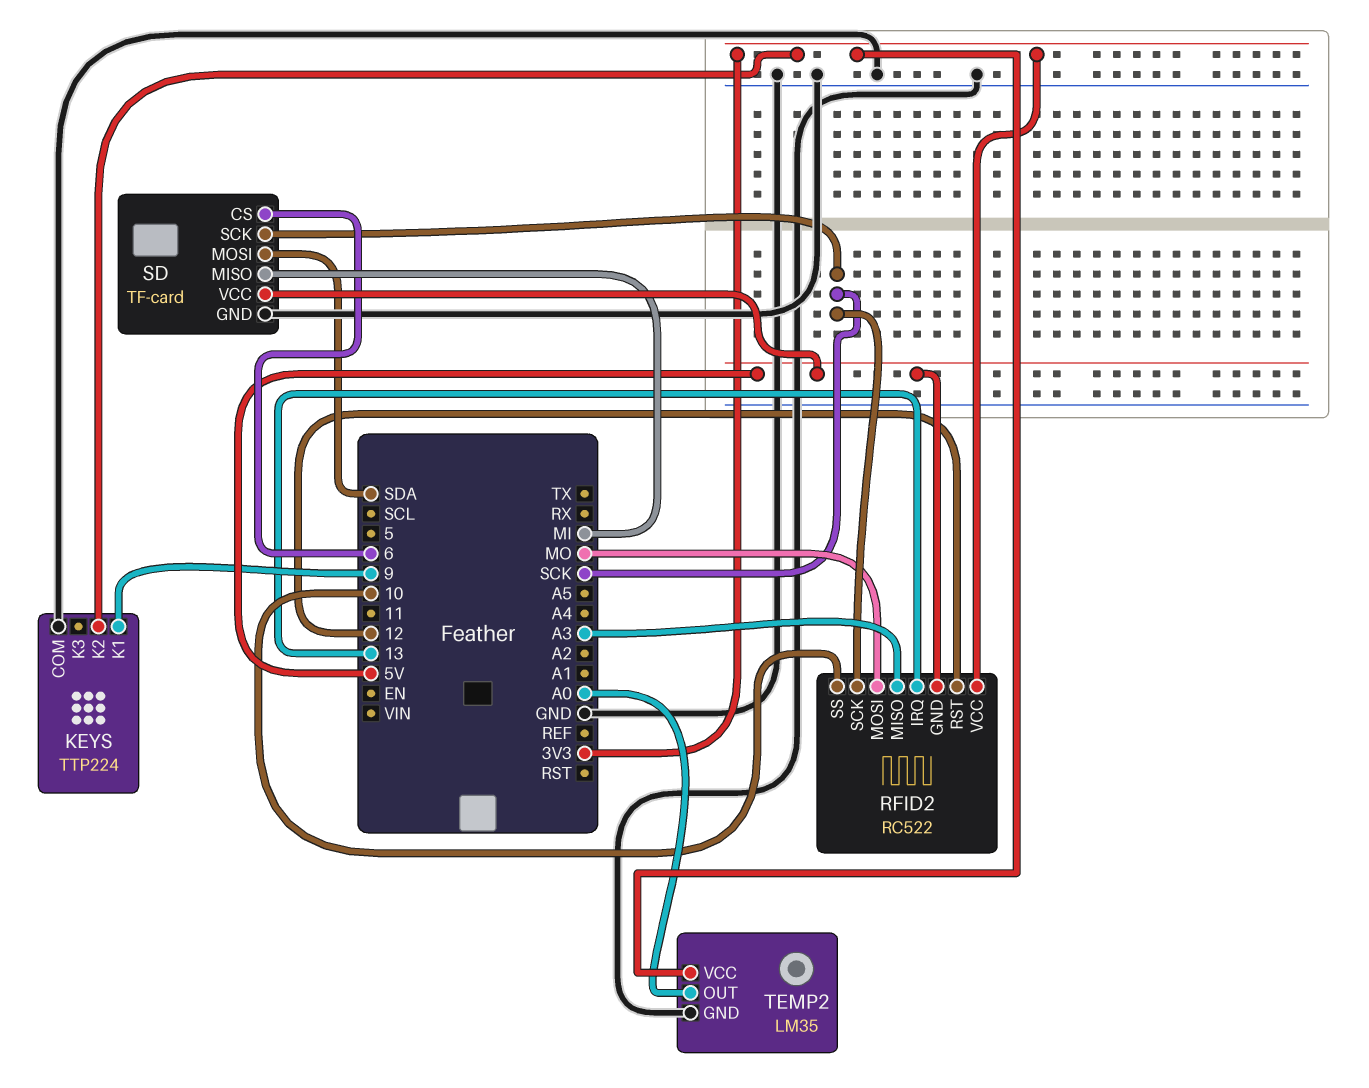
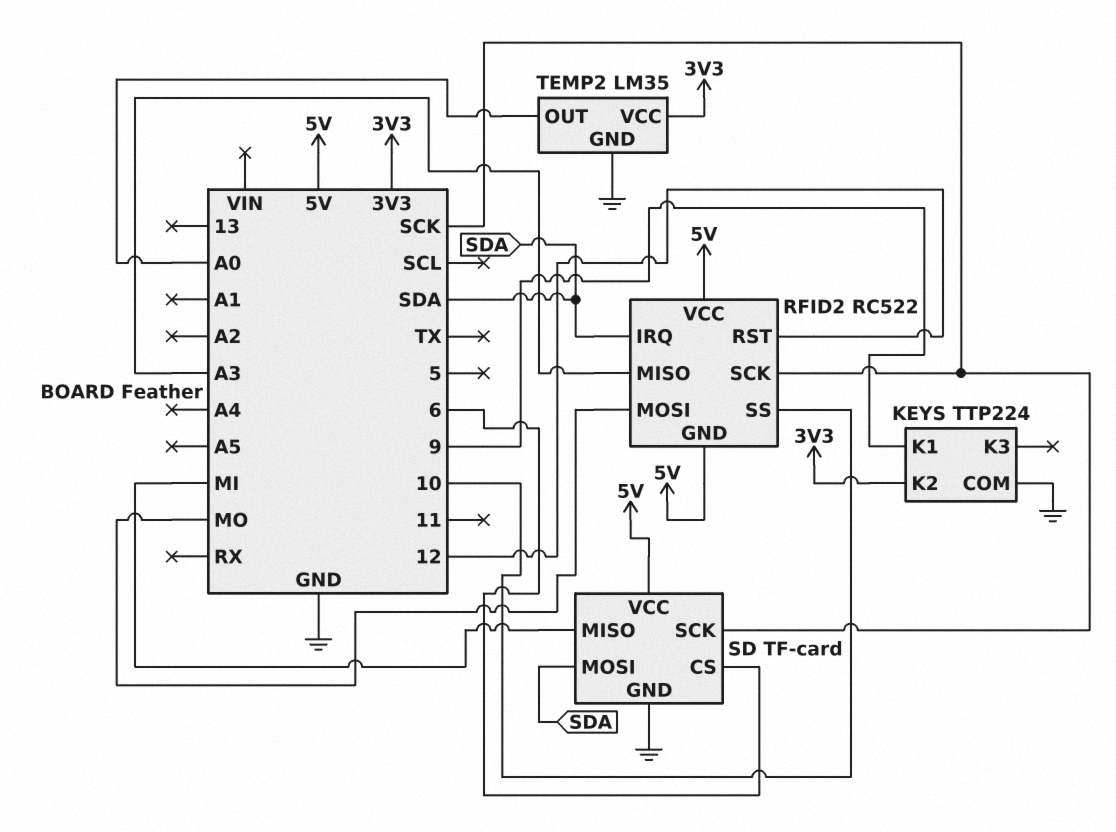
RFID2 pin IRQ: 13 -> SDA
RFID2 pin VCC: 3V3 -> 5V

